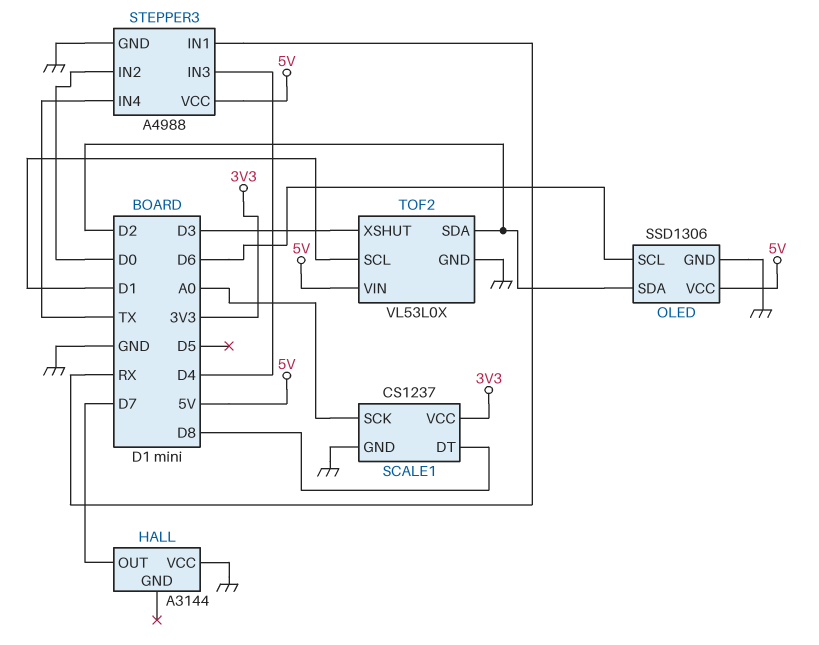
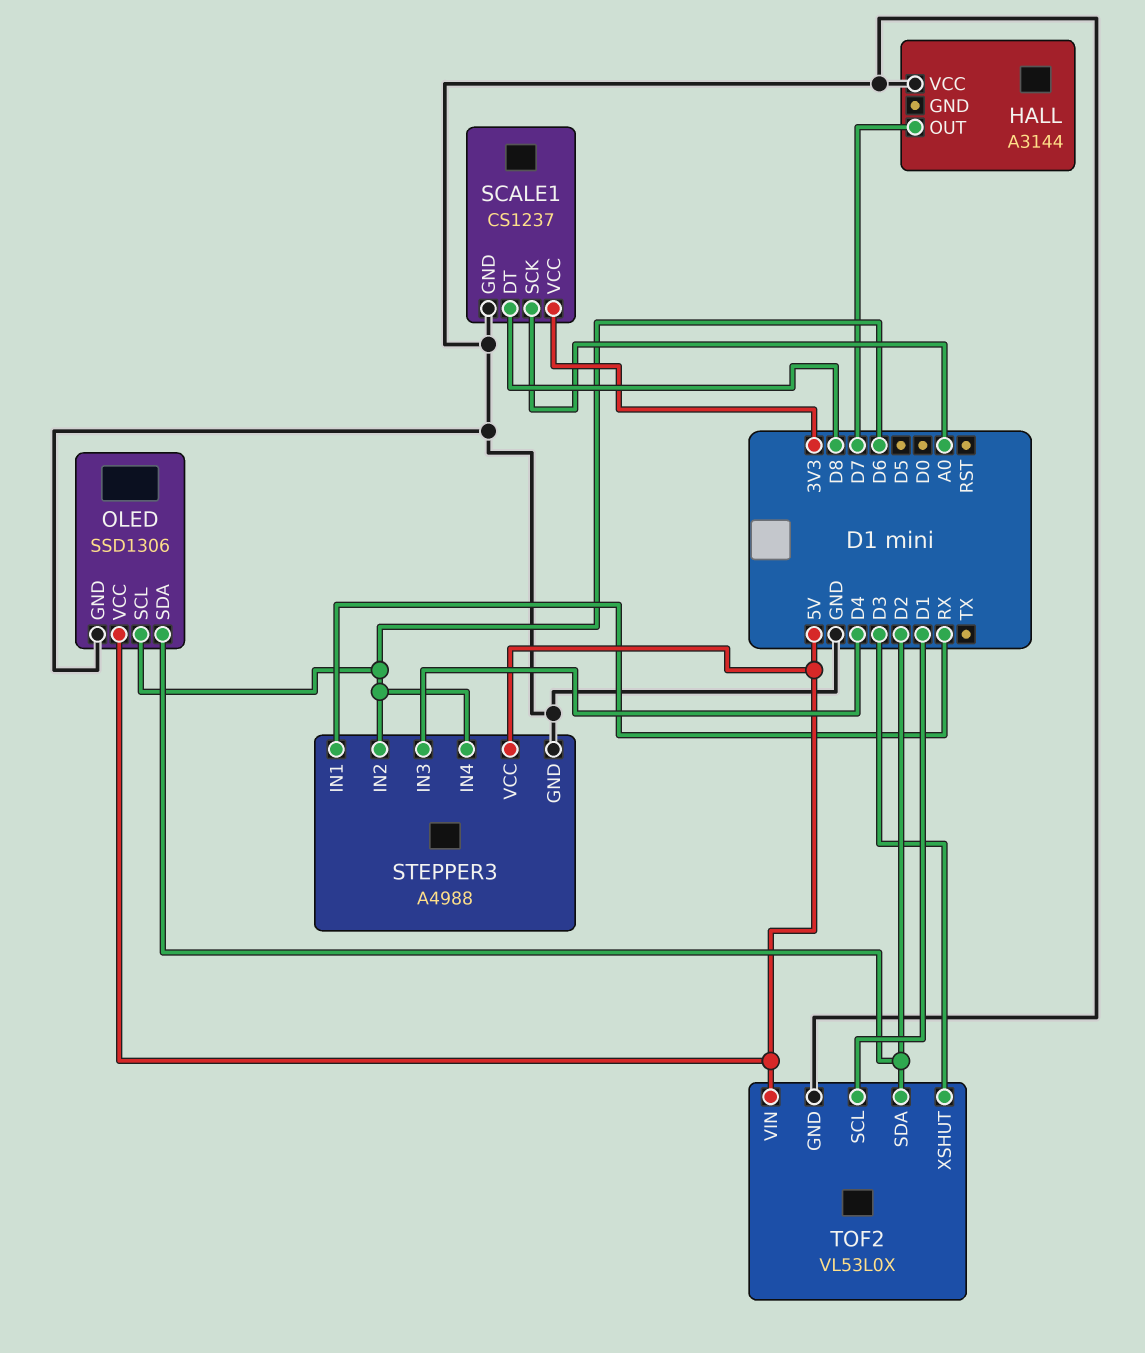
STEPPER3 pin IN2: D0 -> D6
STEPPER3 pin IN4: TX -> D6

